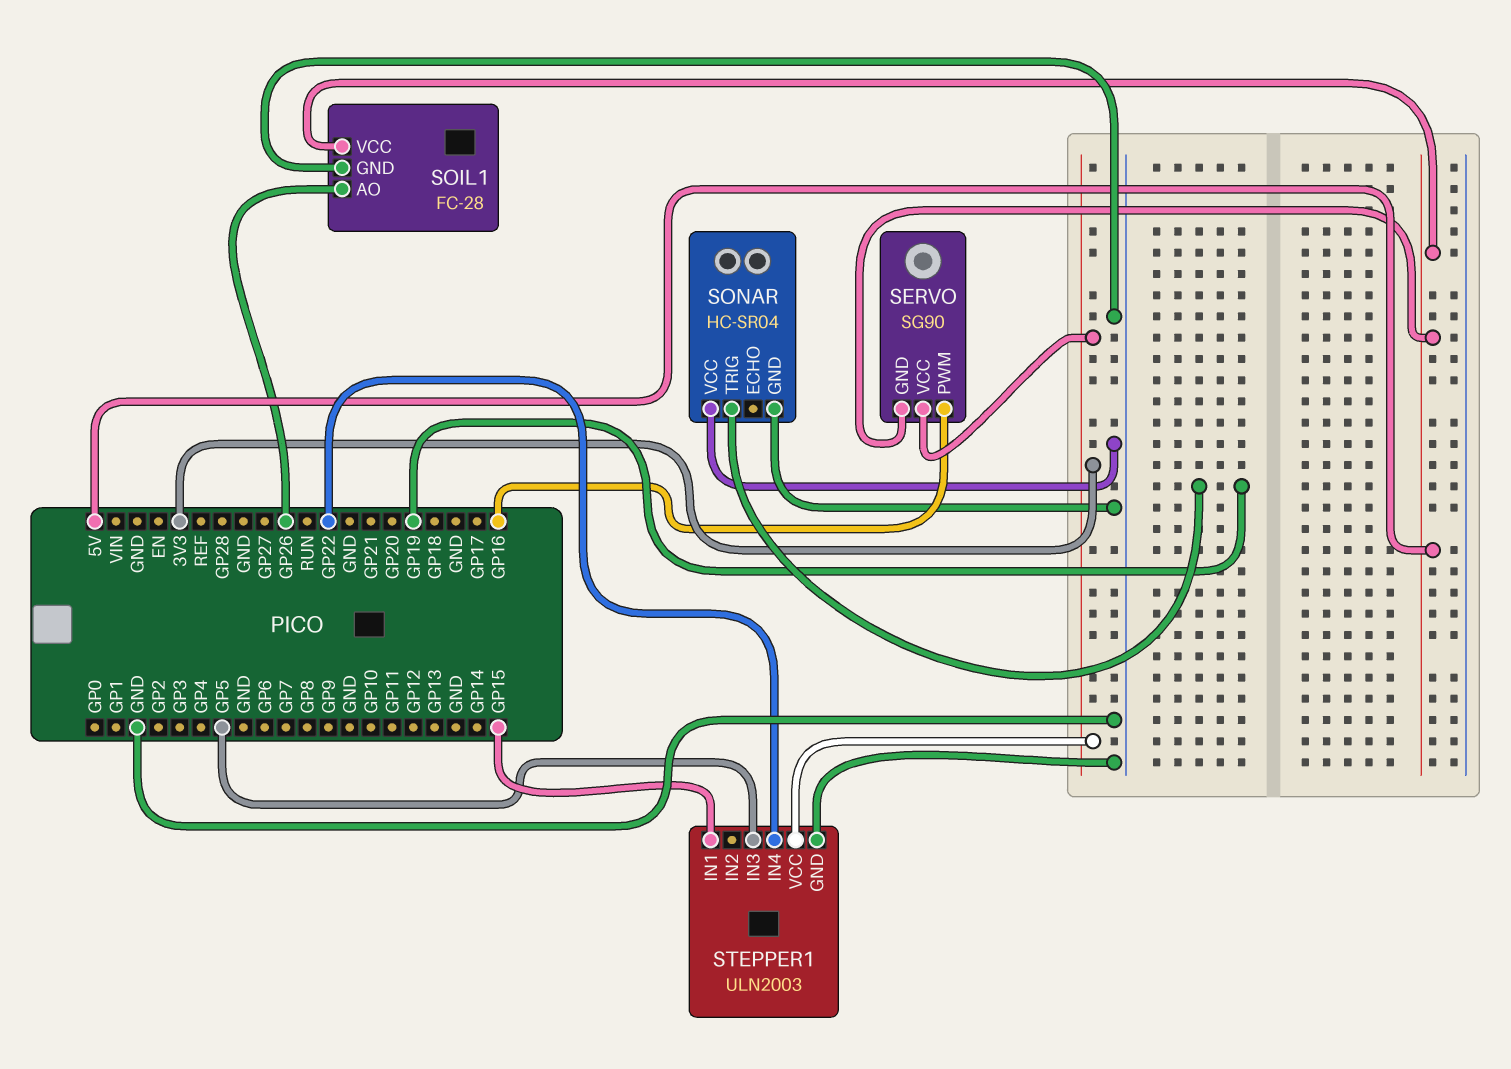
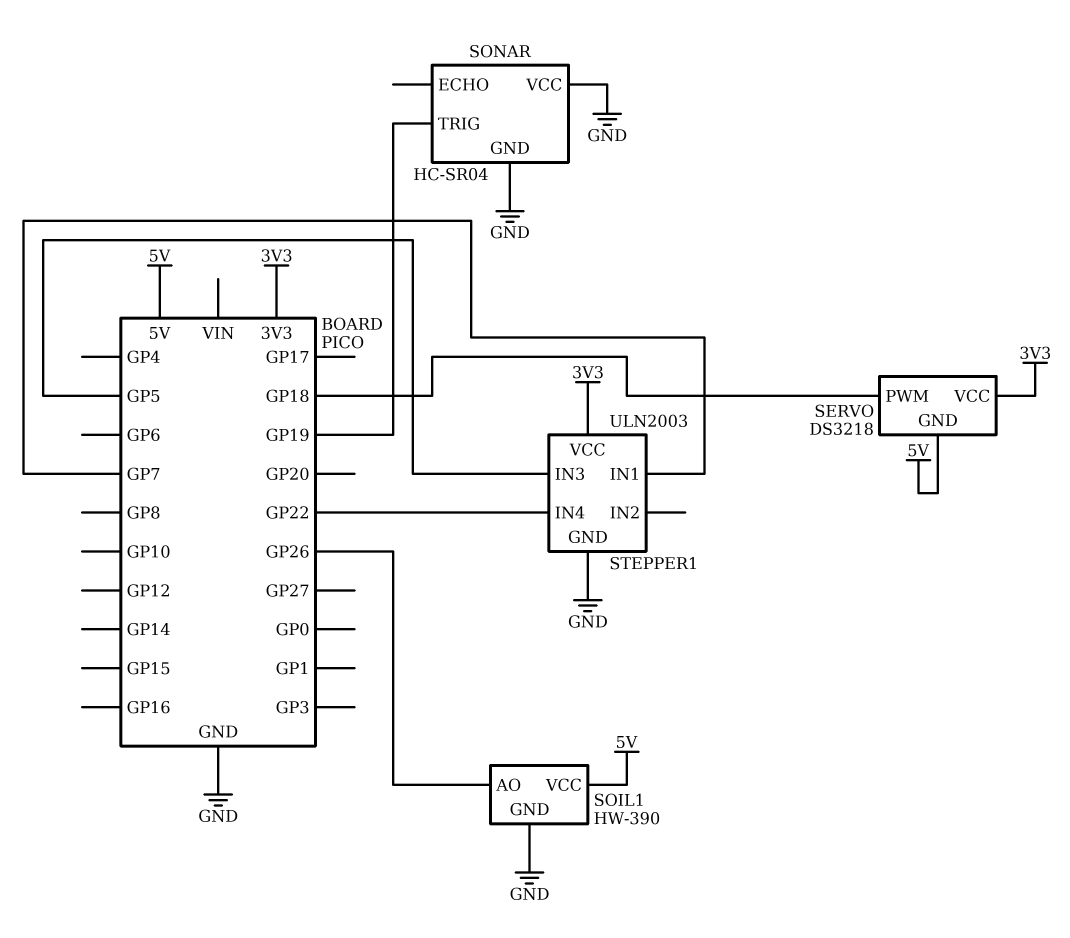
SERVO: SG90 -> DS3218
SERVO pin PWM: GP16 -> GP18
SOIL1: FC-28 -> HW-390
STEPPER1 pin IN1: GP15 -> GP7

